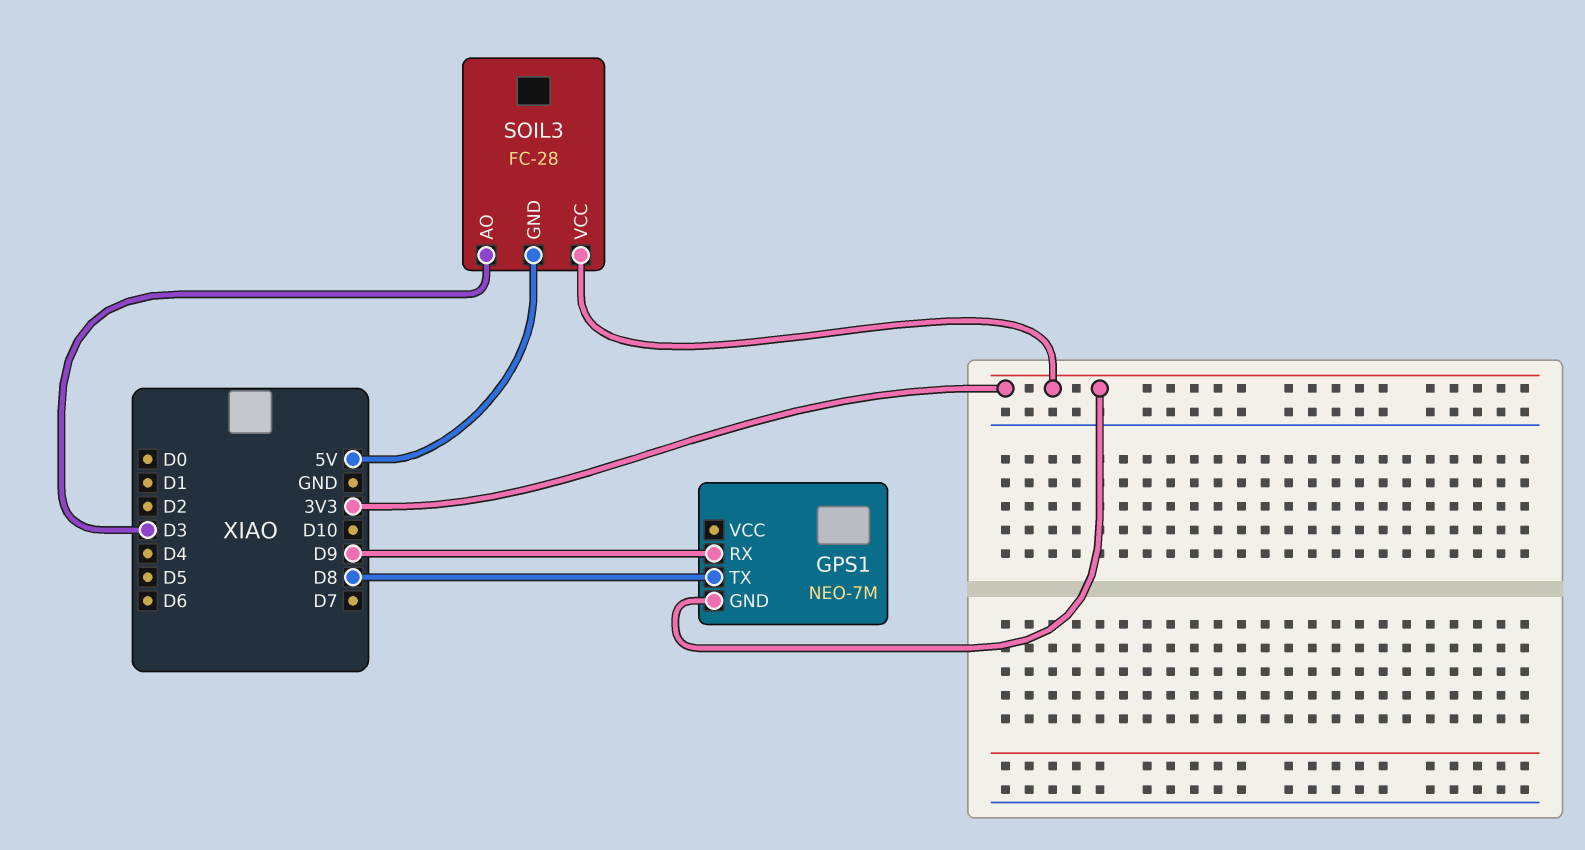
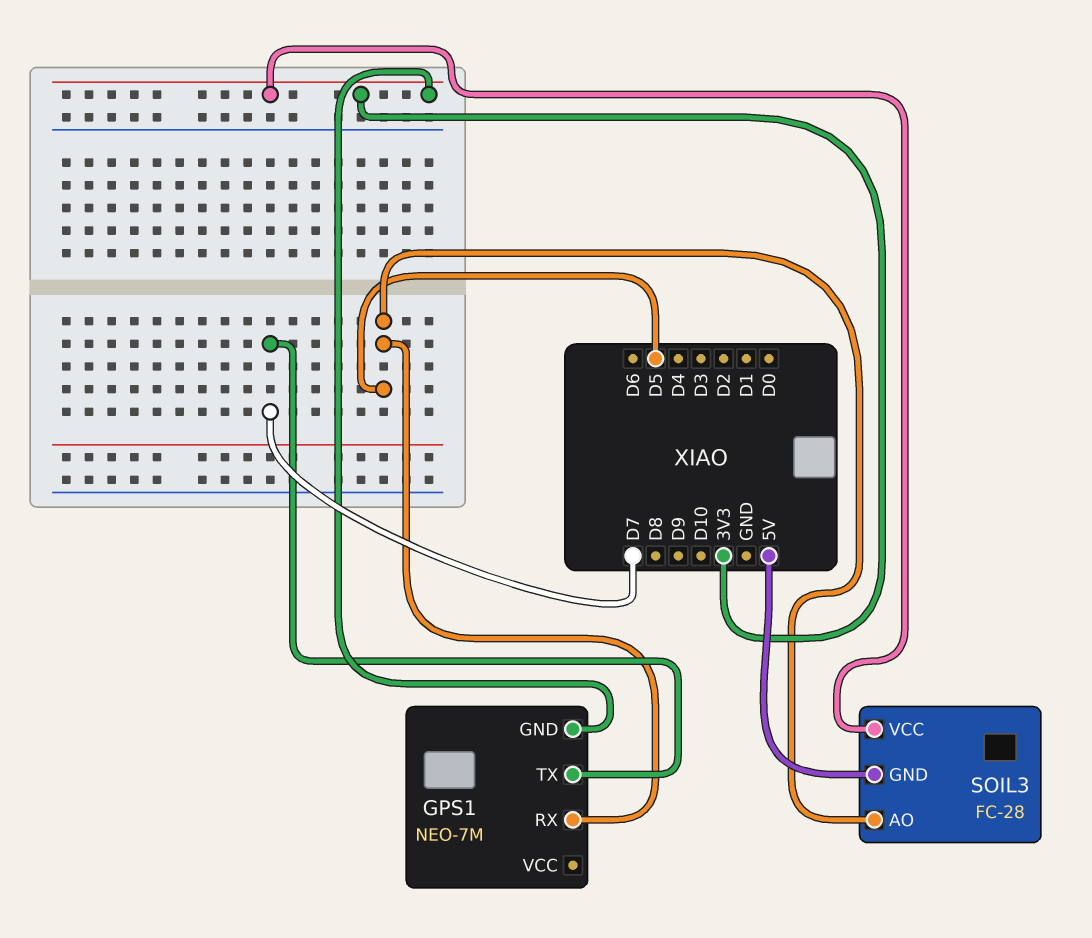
GPS1 pin RX: D9 -> D5
GPS1 pin TX: D8 -> D7
SOIL3 pin AO: D3 -> D5

